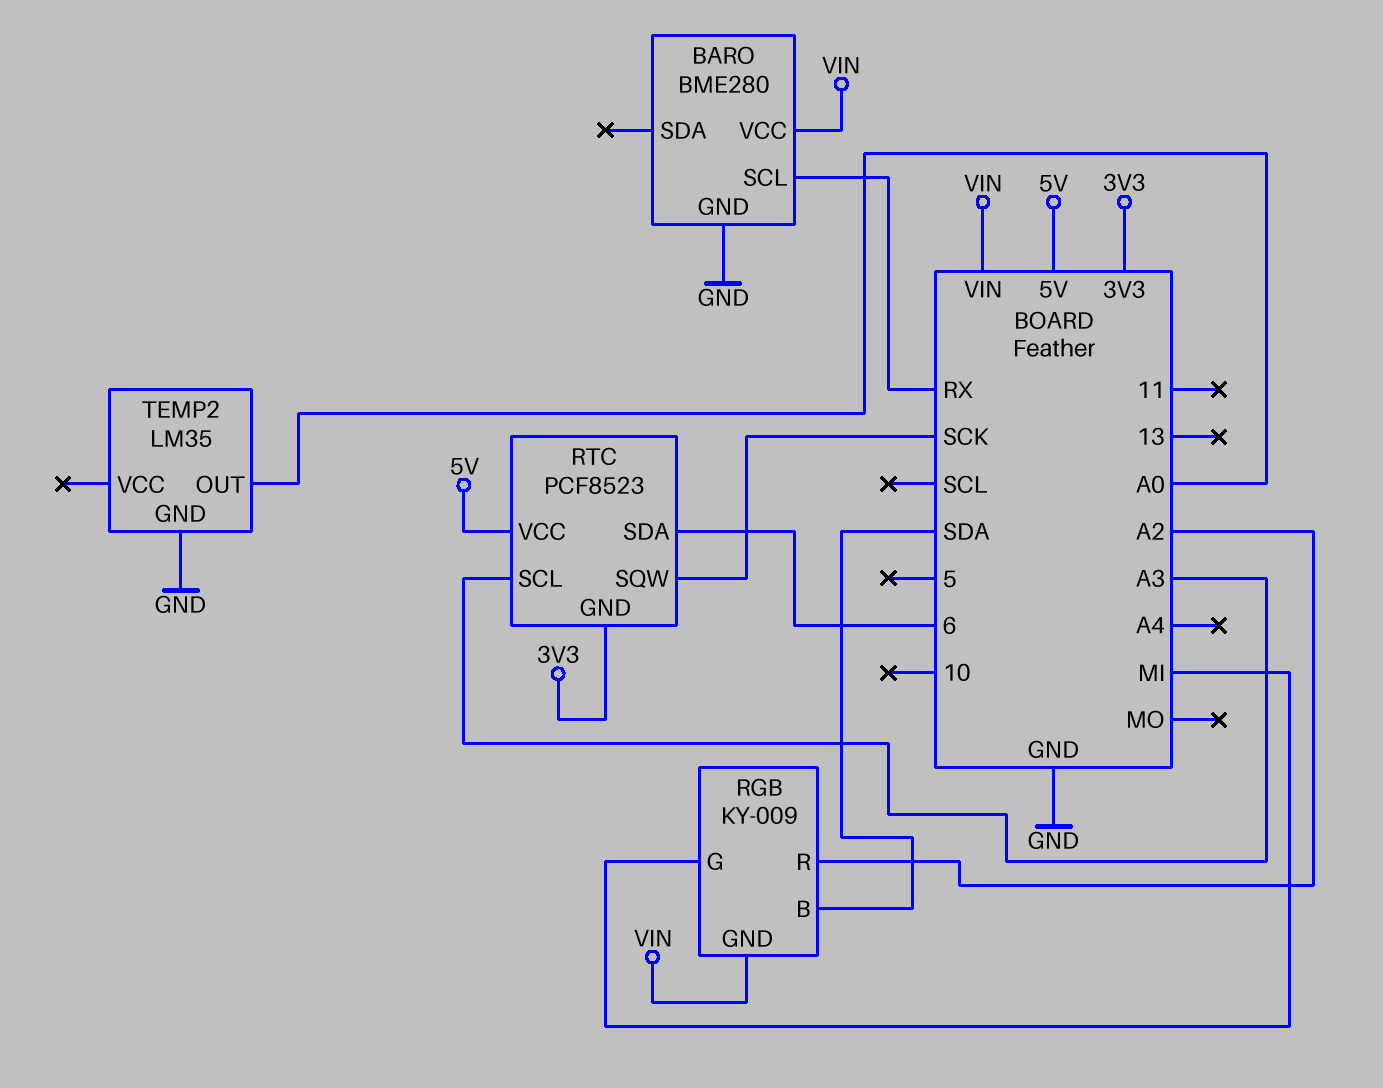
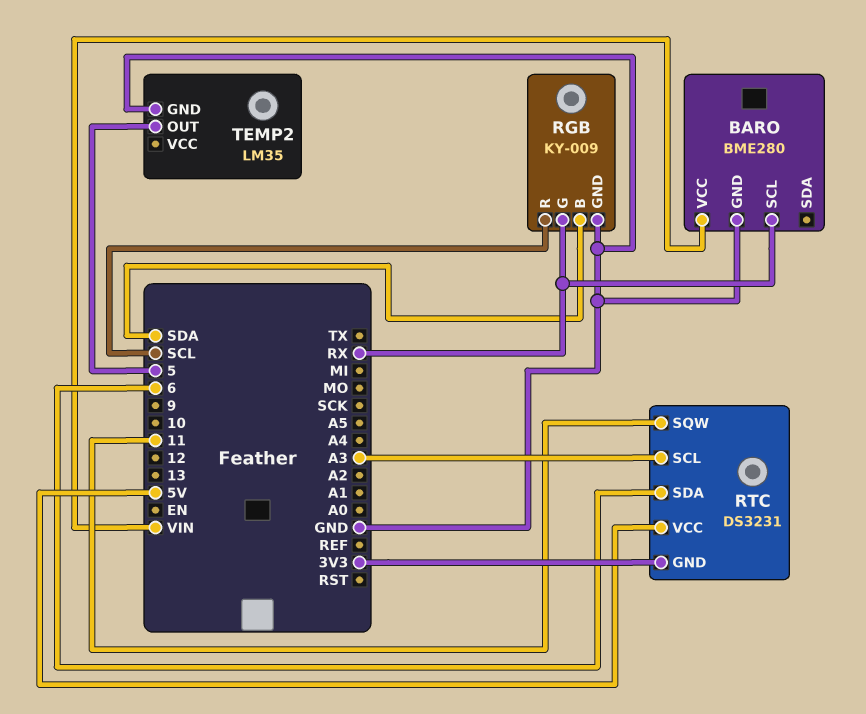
RGB pin G: MI -> RX
RGB pin GND: VIN -> GND
RGB pin R: A2 -> SCL
RTC: PCF8523 -> DS3231
RTC pin SQW: SCK -> 11
TEMP2 pin OUT: A0 -> 5

